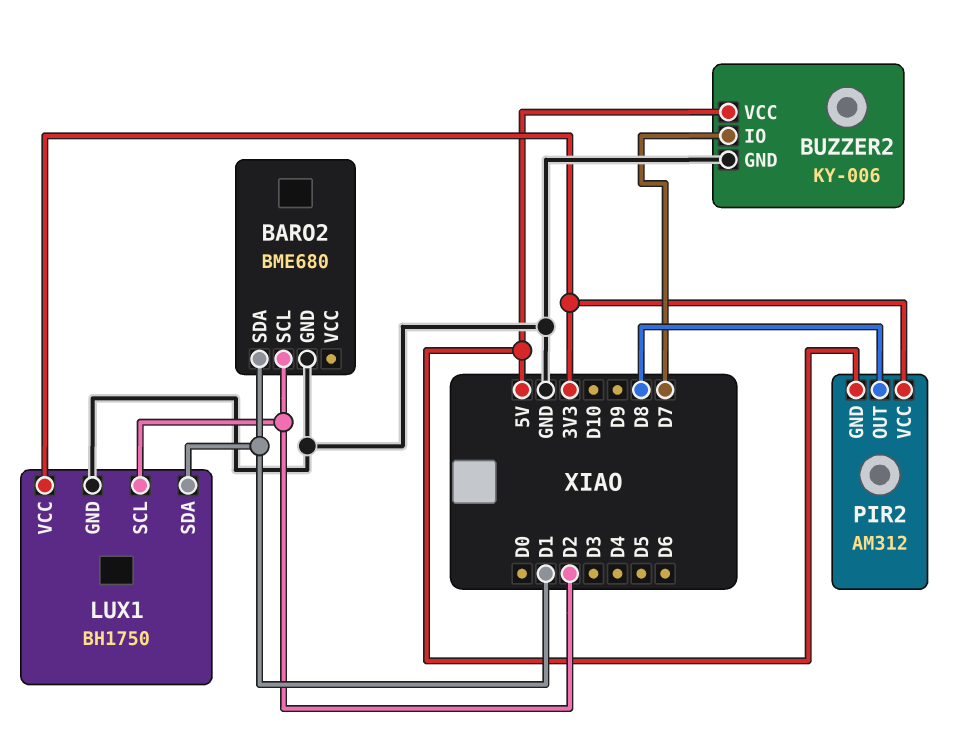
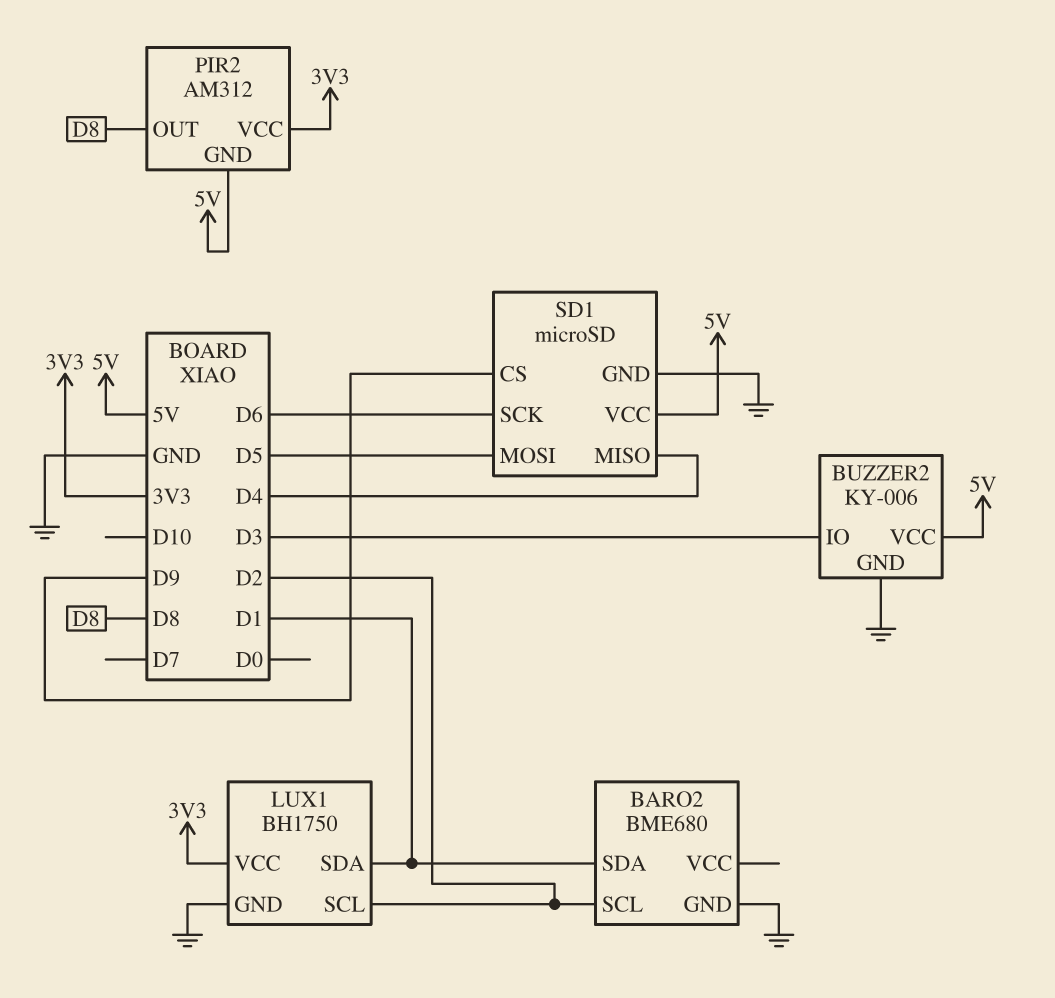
BUZZER2 pin IO: D7 -> D3
SD1: none -> microSD
SD1 pin CS: none -> D9
SD1 pin GND: none -> GND
SD1 pin MISO: none -> D4
SD1 pin MOSI: none -> D5
SD1 pin SCK: none -> D6
SD1 pin VCC: none -> 5V

